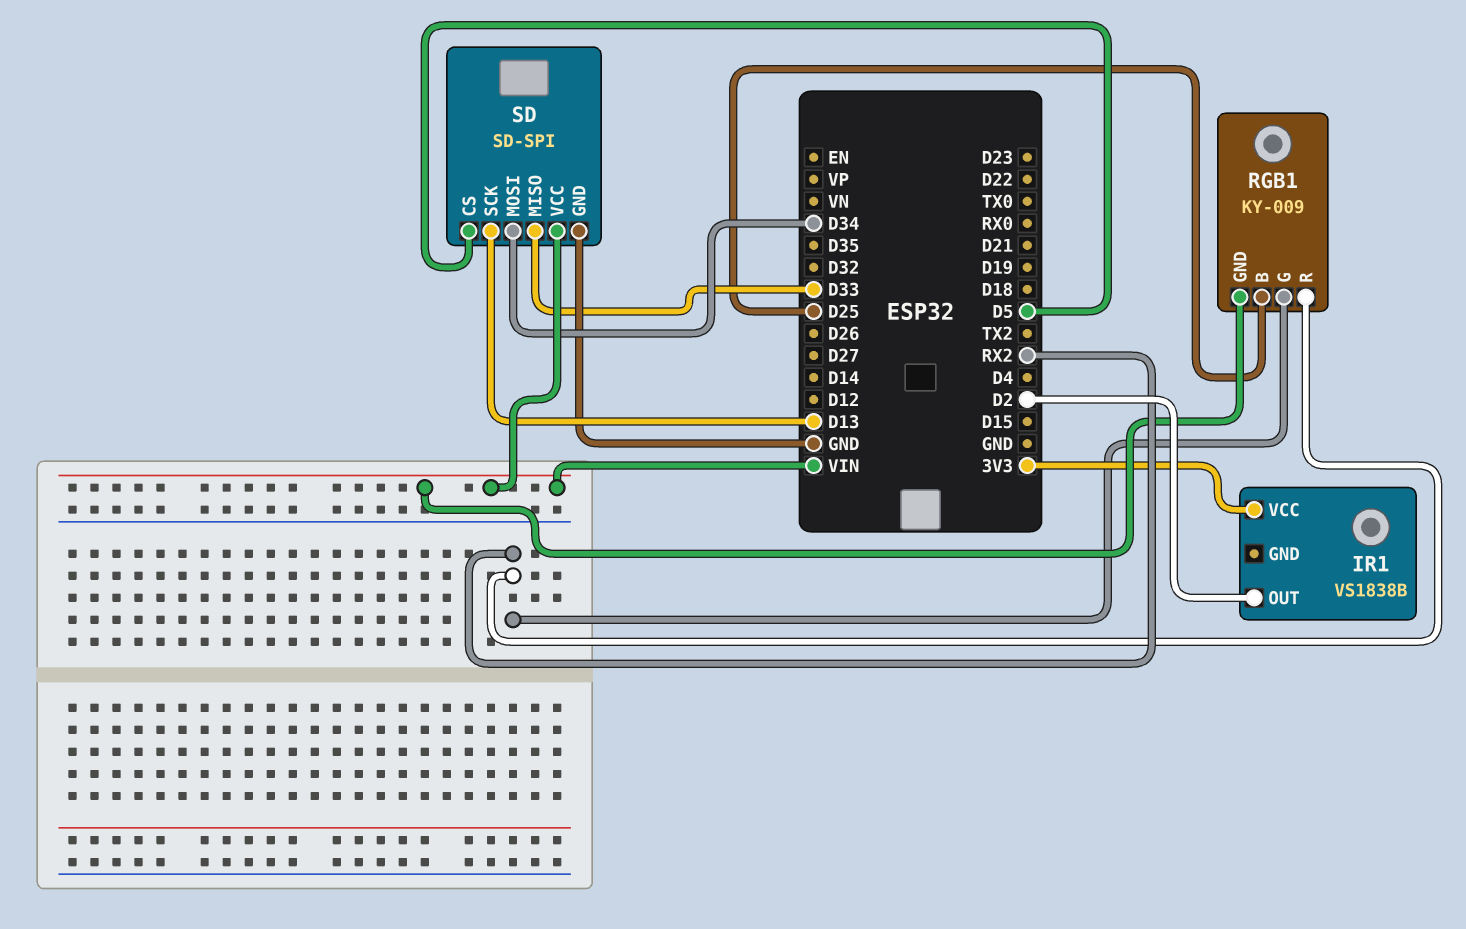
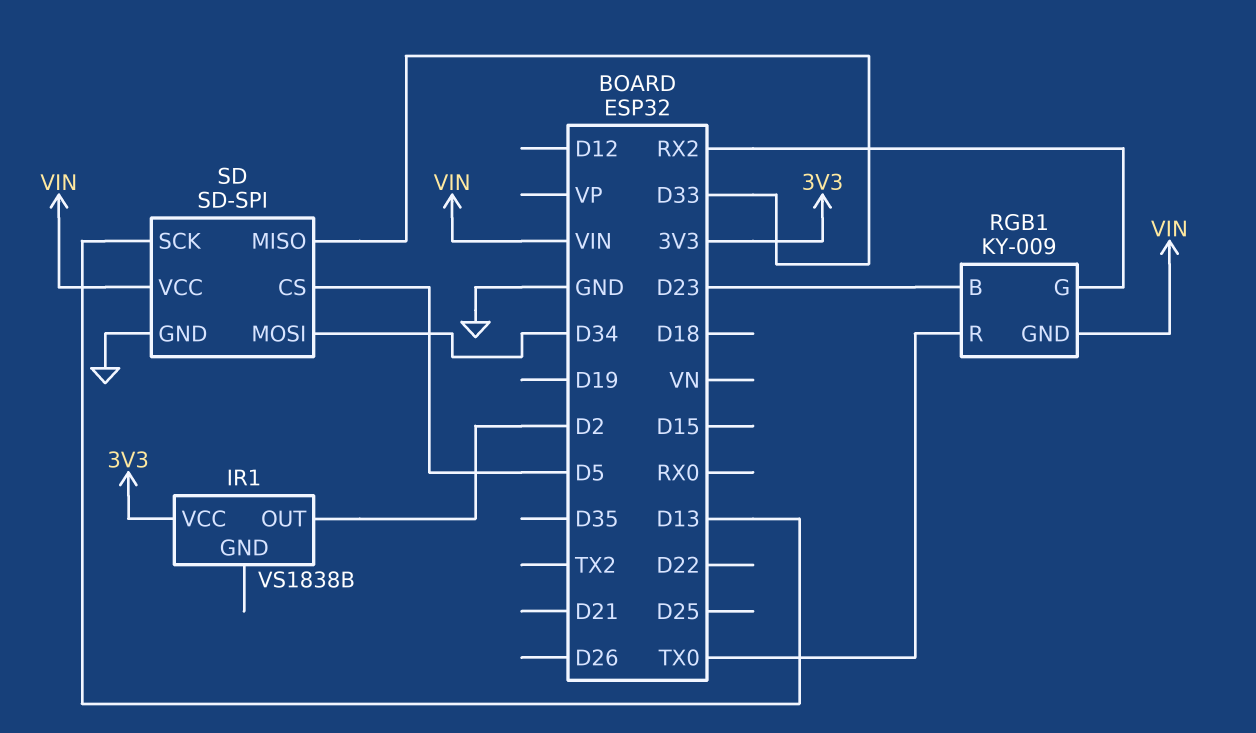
RGB1 pin B: D25 -> D23
RGB1 pin R: RX2 -> TX0

